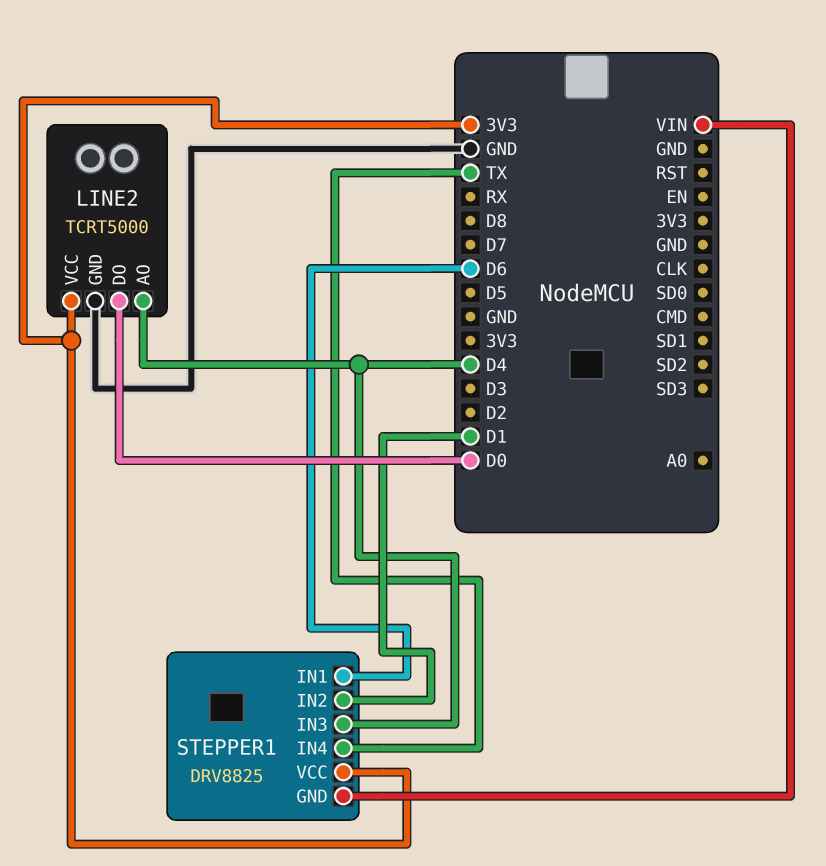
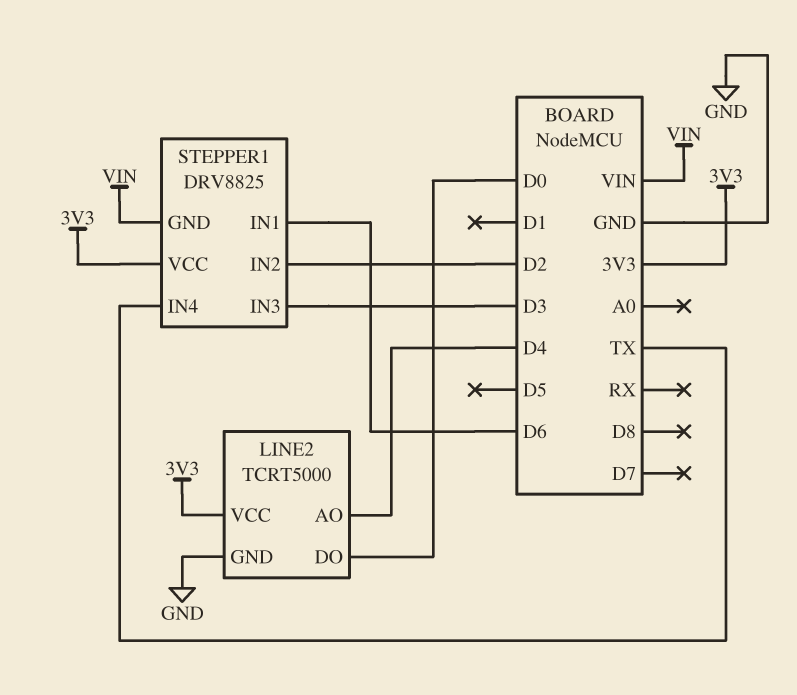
STEPPER1 pin IN2: D1 -> D2
STEPPER1 pin IN3: D4 -> D3

